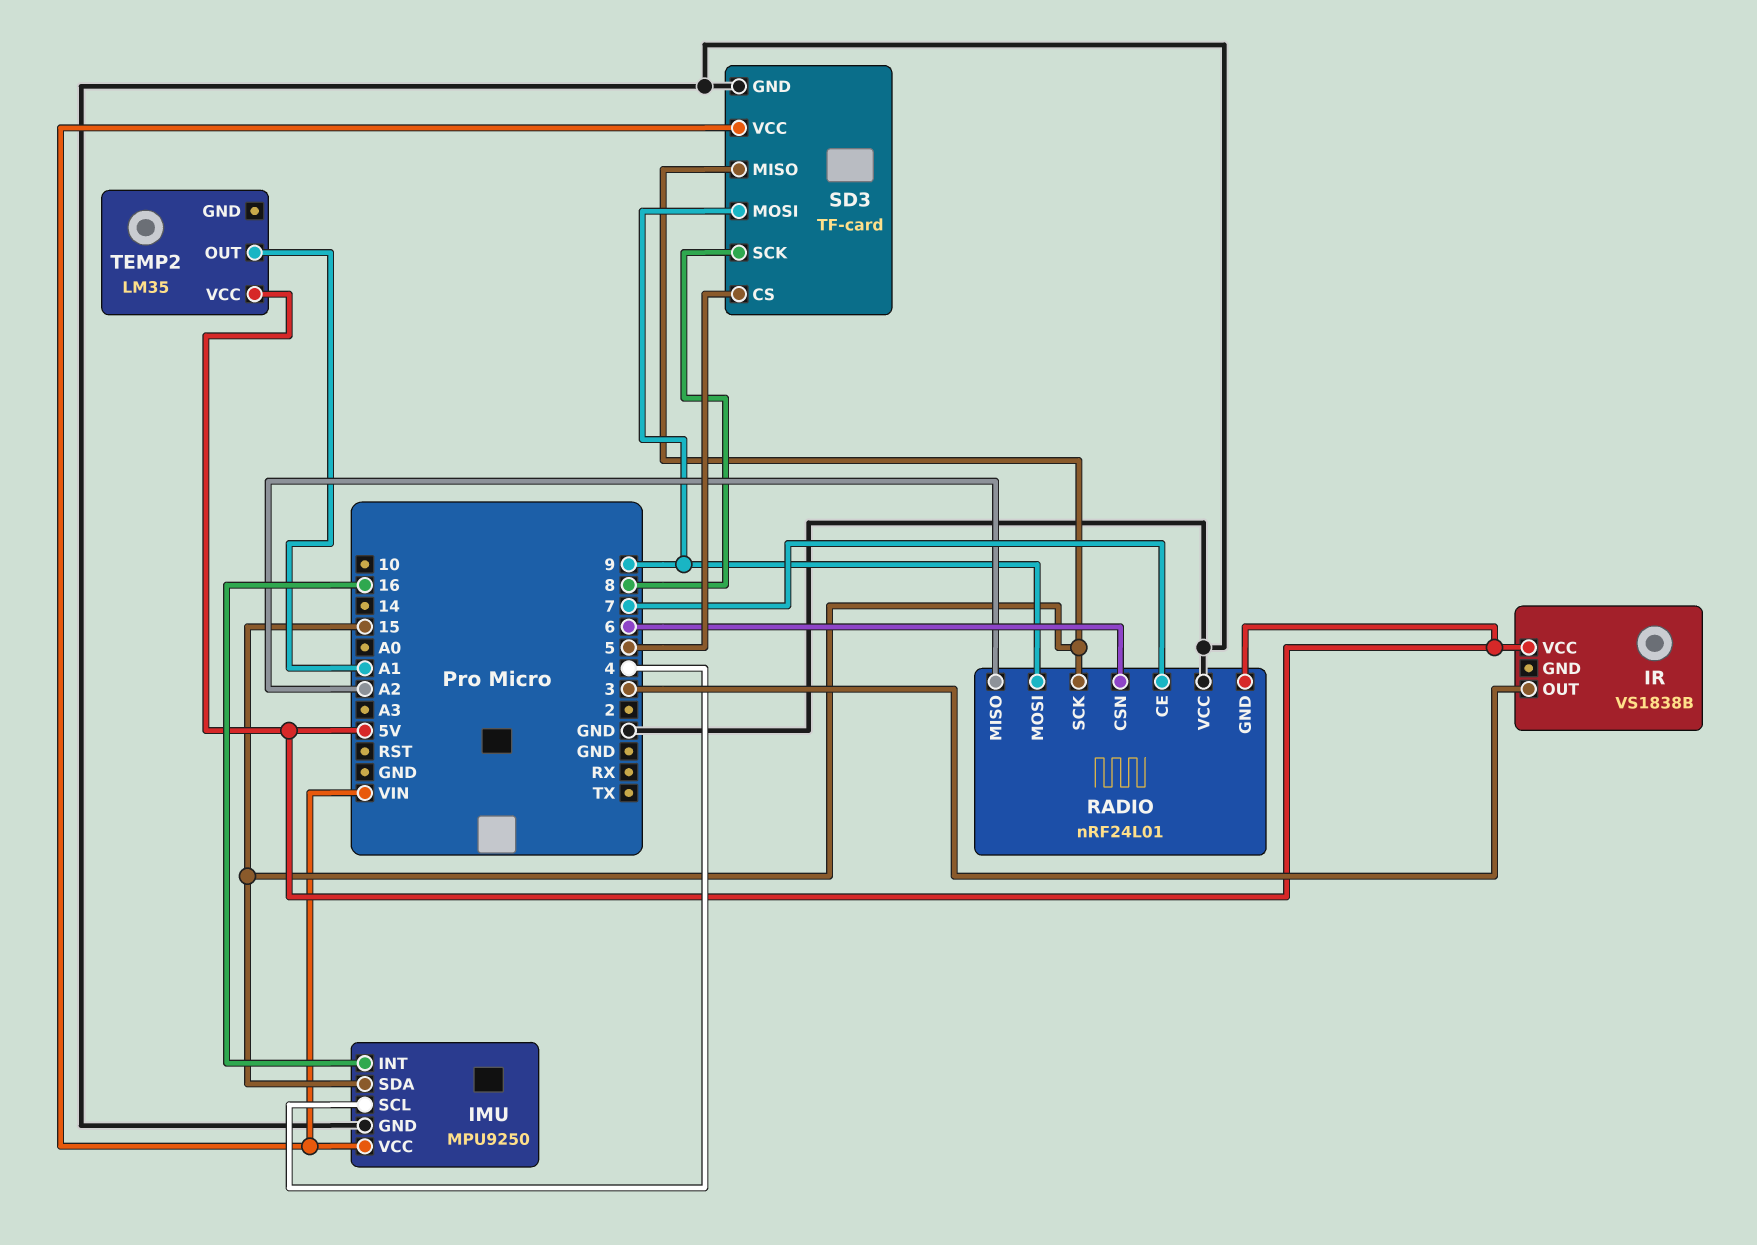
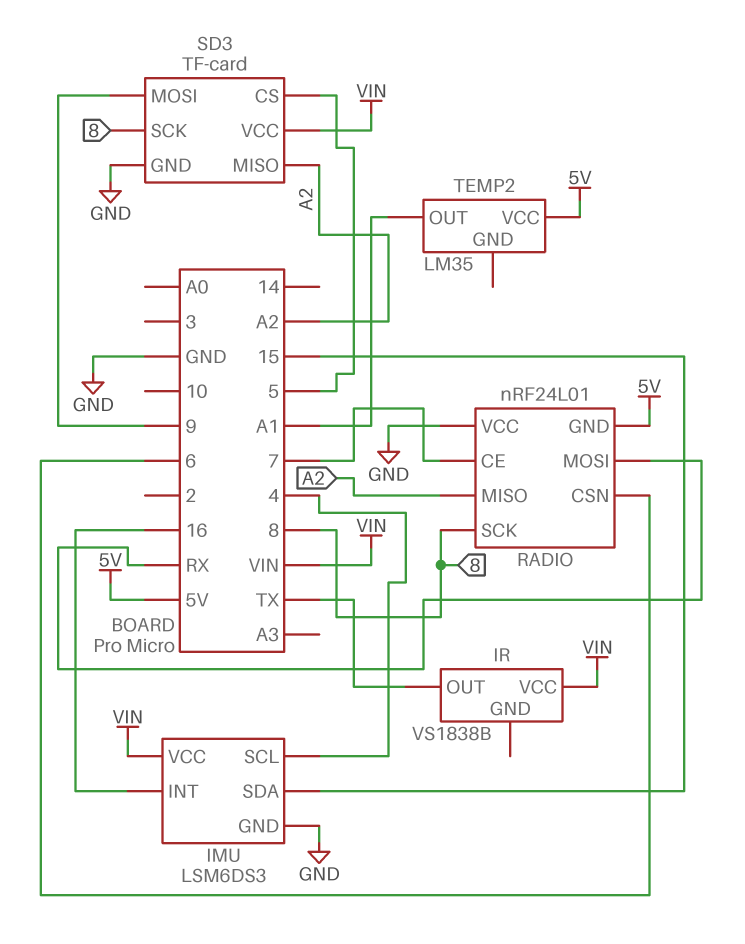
IMU: MPU9250 -> LSM6DS3
IR pin OUT: 3 -> TX
IR pin VCC: 5V -> VIN
RADIO pin MOSI: 9 -> RX
RADIO pin SCK: 15 -> 8
SD3 pin MISO: 15 -> A2

